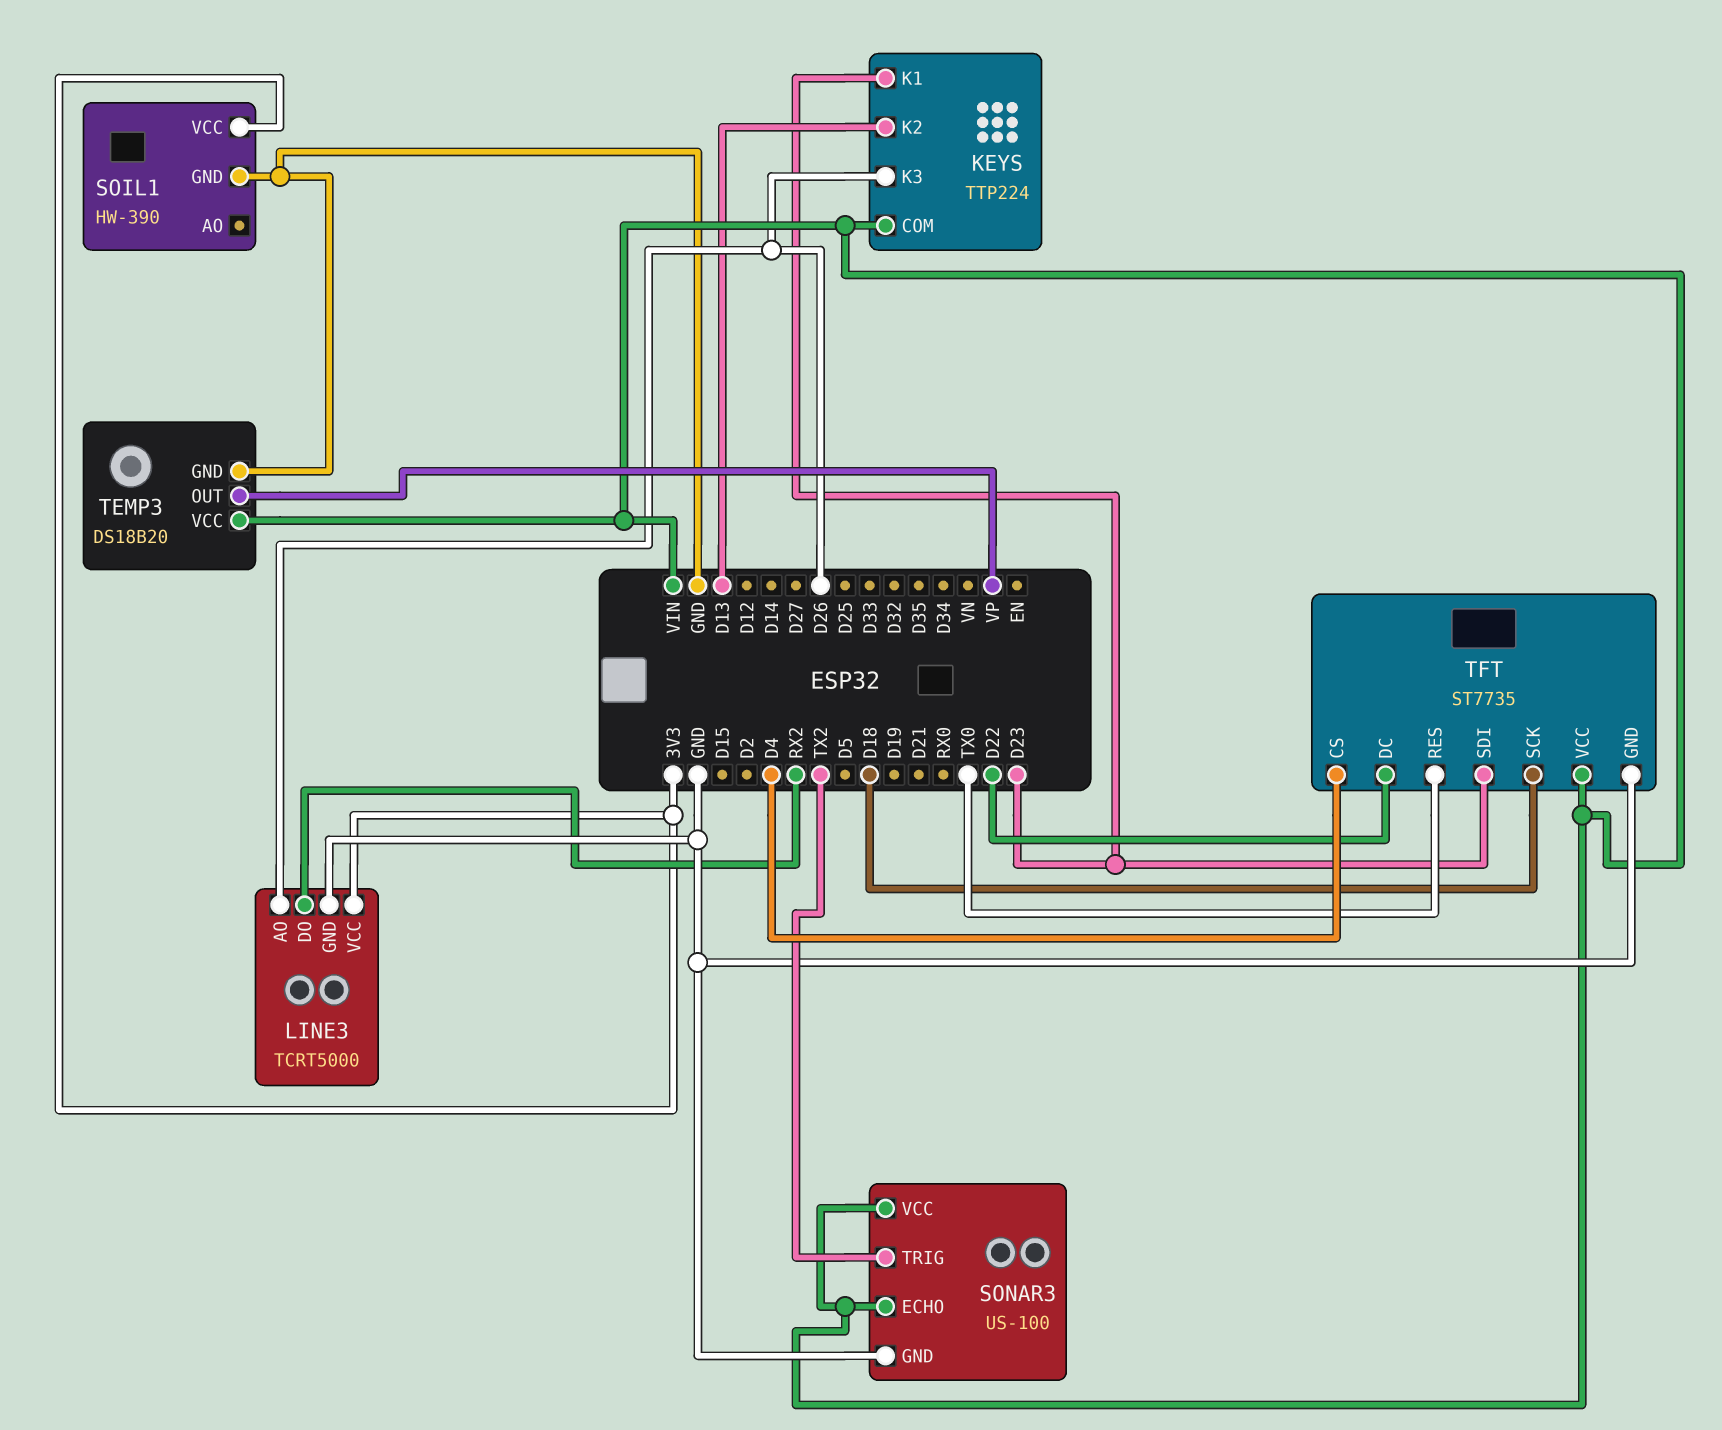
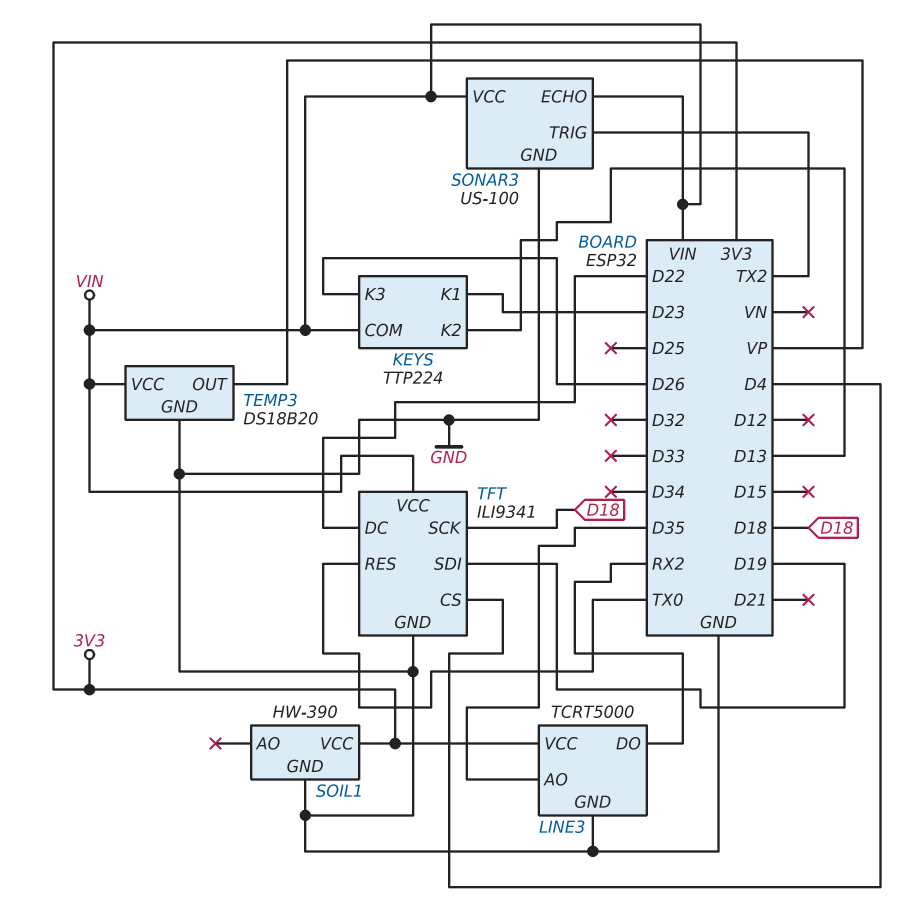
LINE3 pin AO: D26 -> D35
TFT: ST7735 -> ILI9341
TFT pin SDI: D23 -> D19

